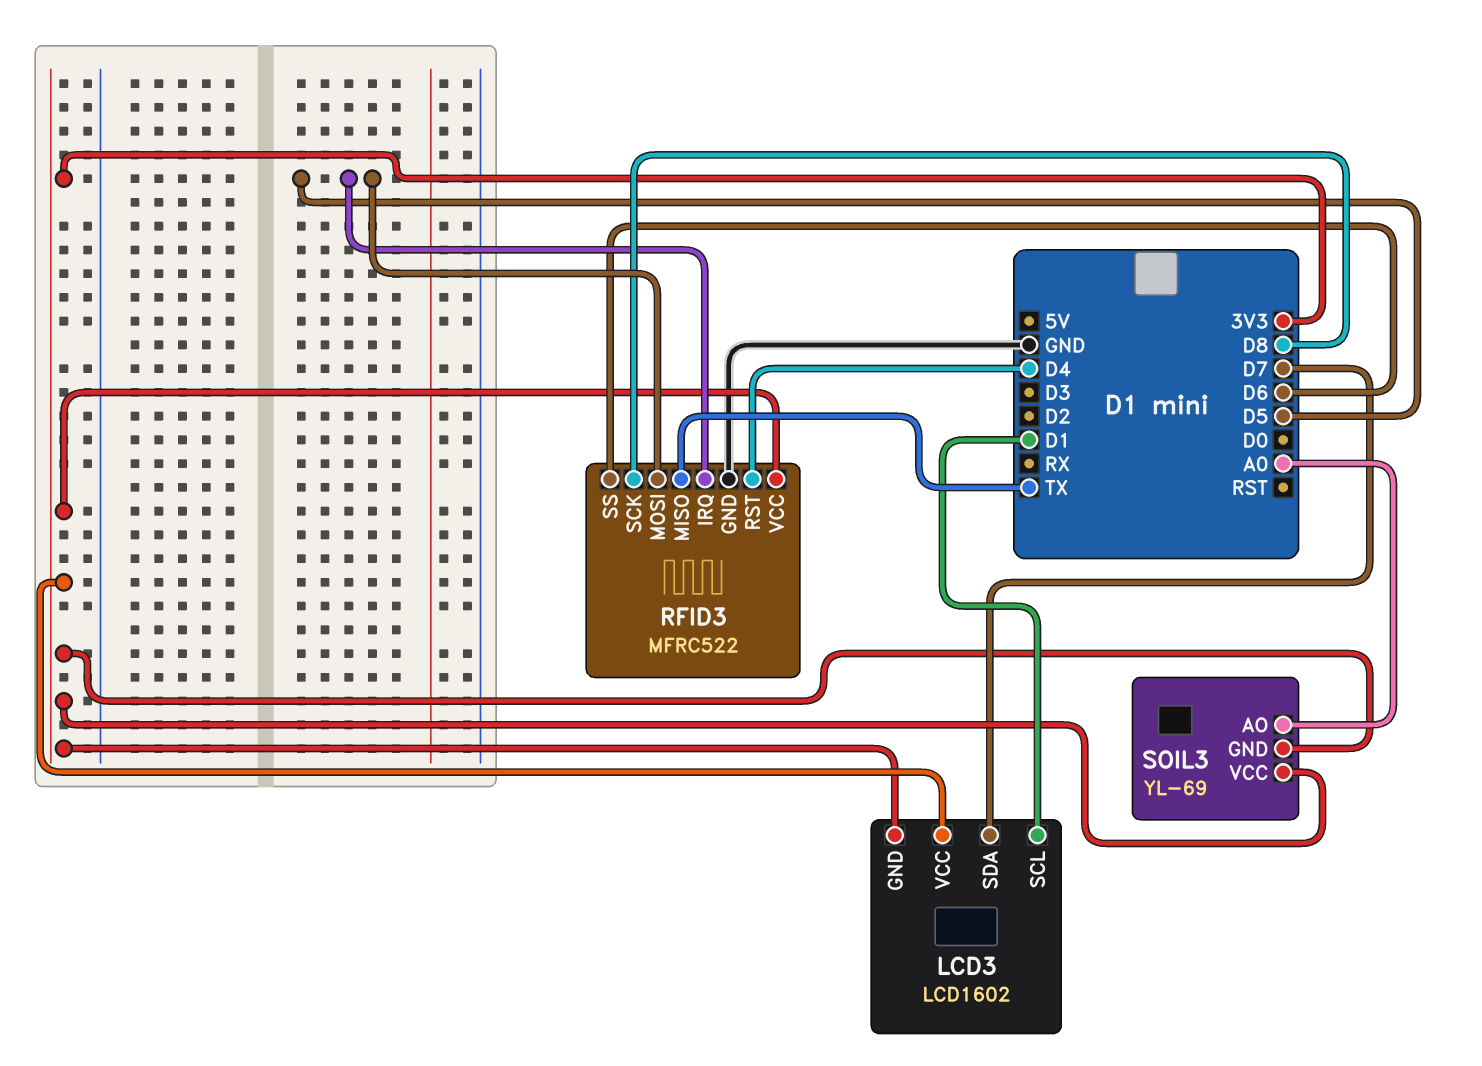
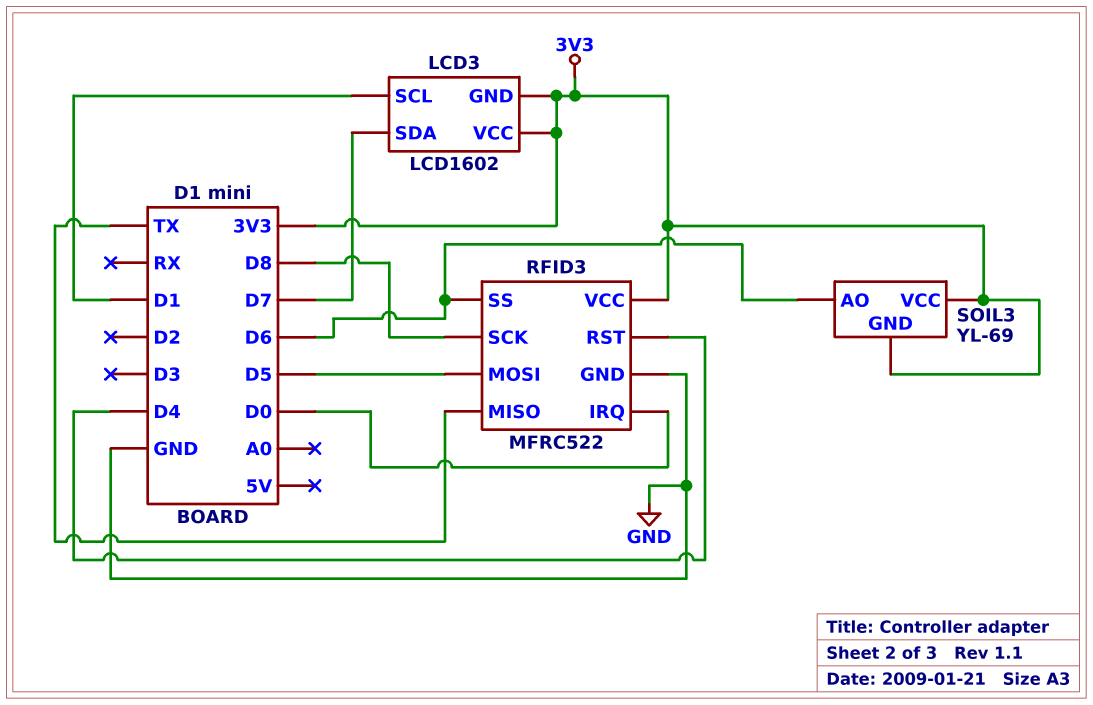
RFID3 pin IRQ: D5 -> D0
SOIL3 pin AO: A0 -> D6

